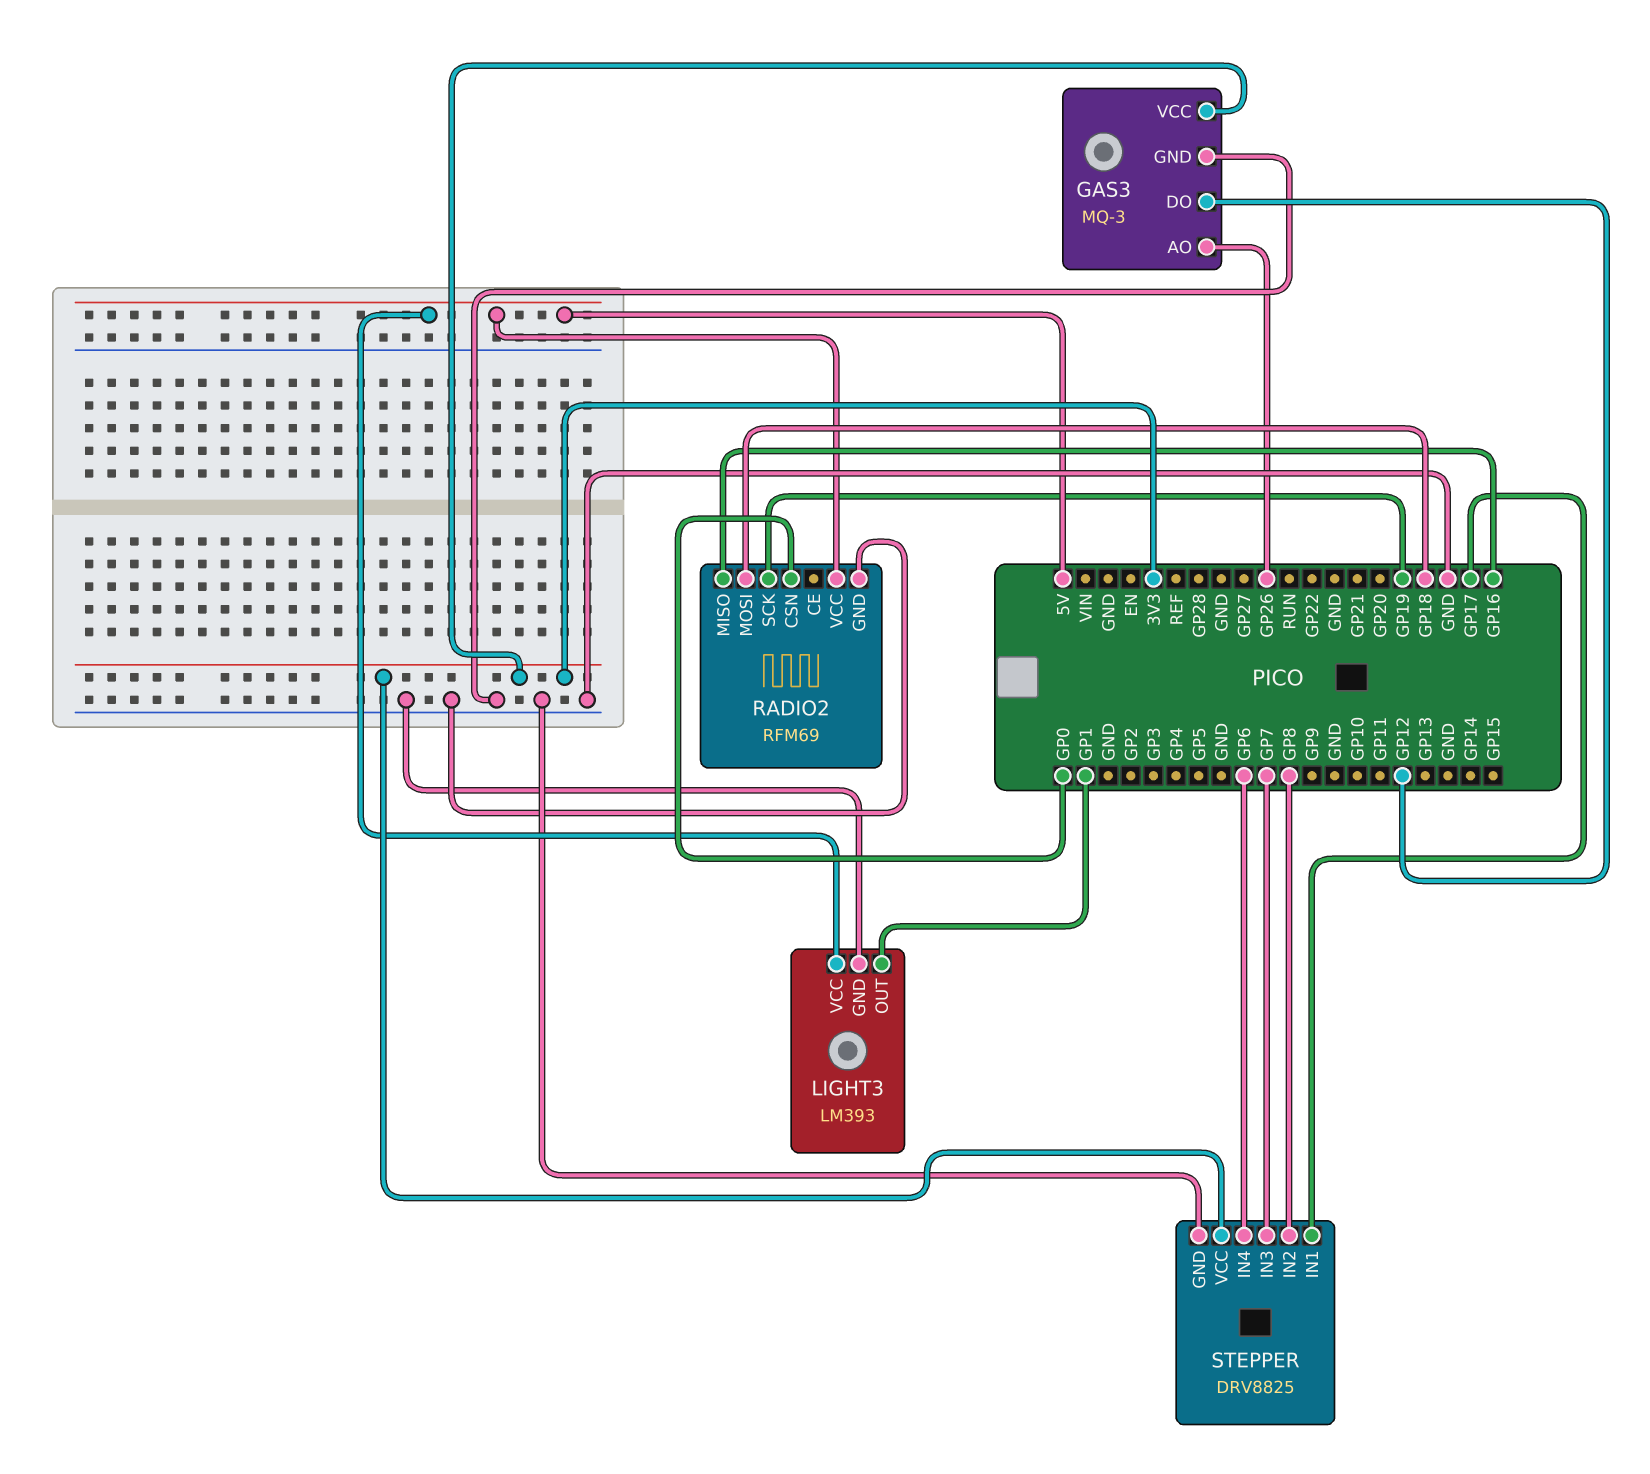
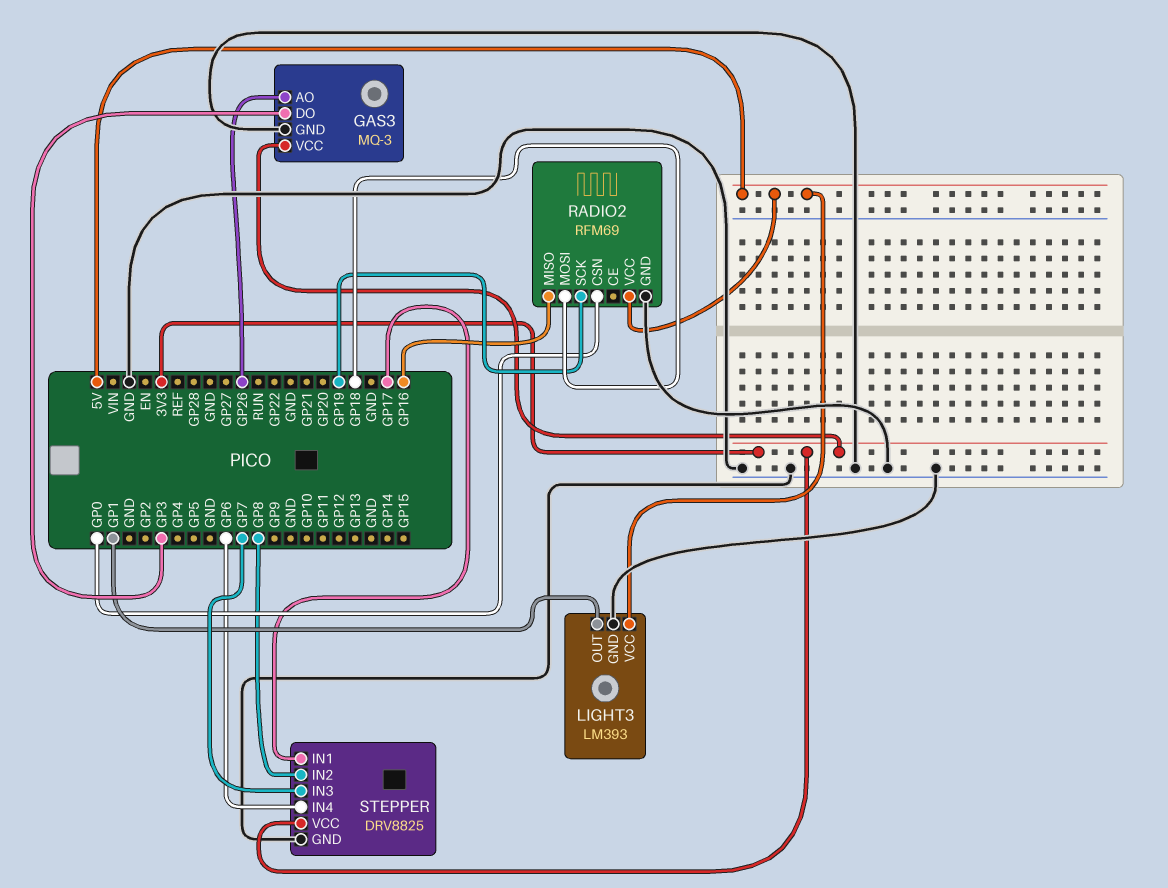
GAS3 pin DO: GP12 -> GP3

